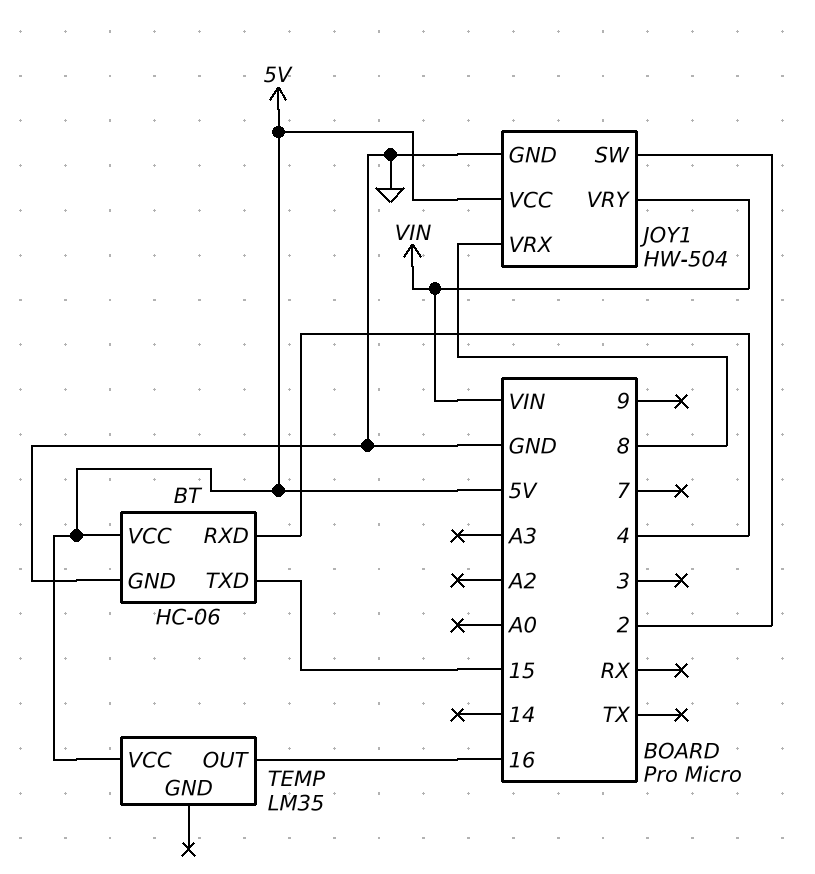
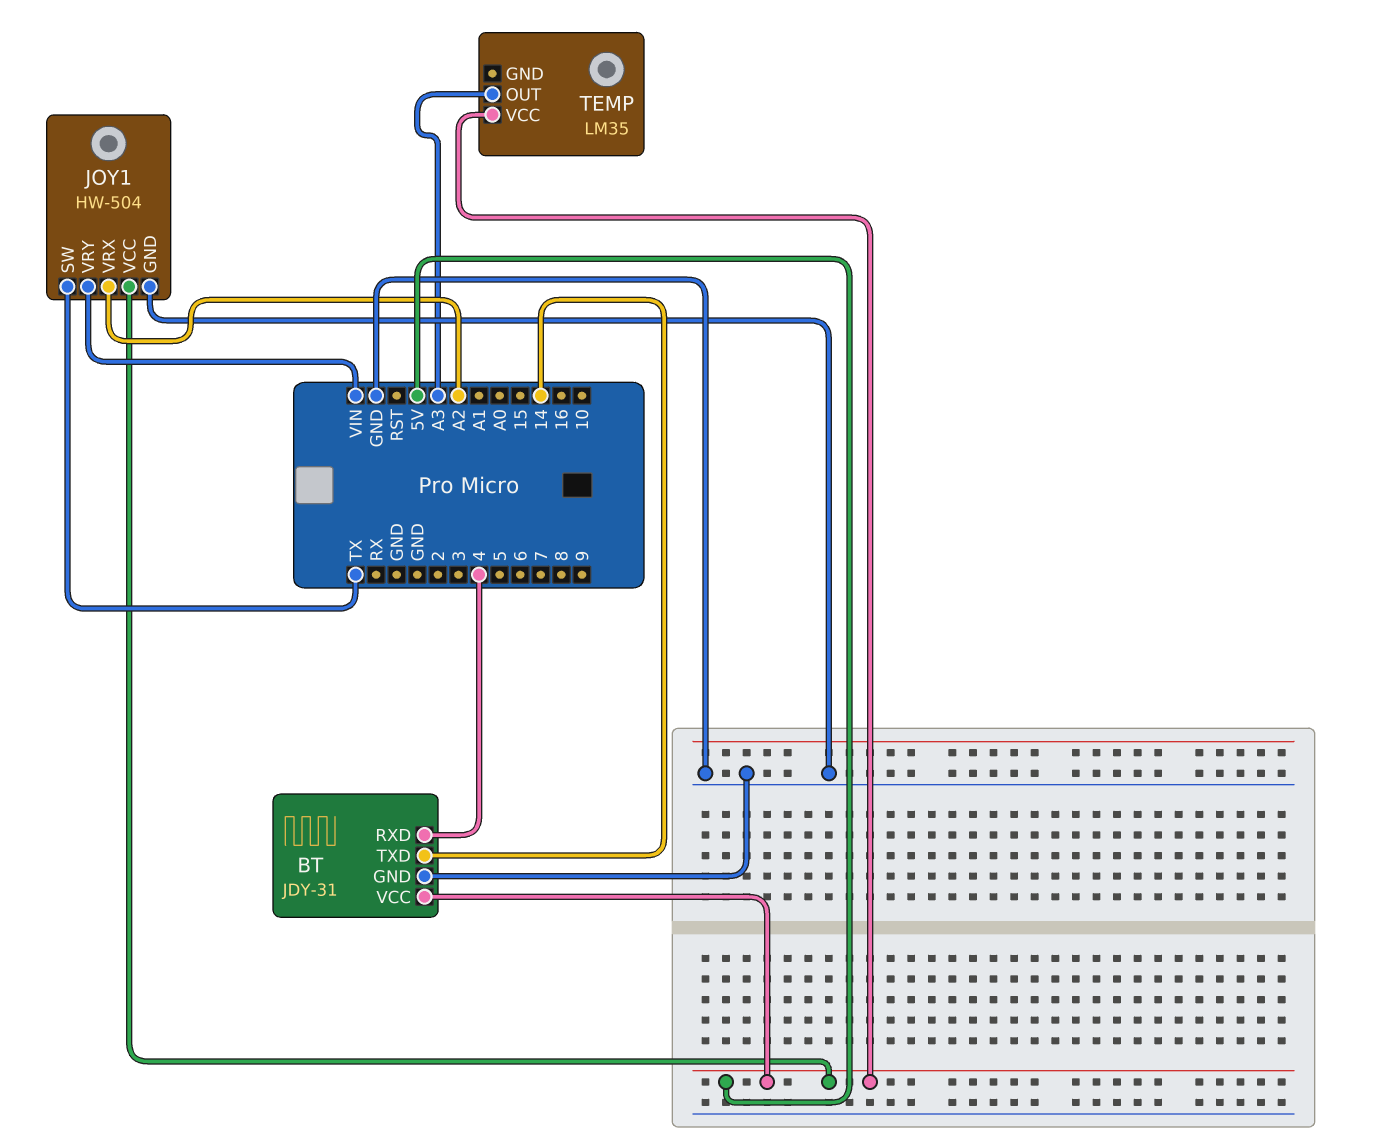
BT: HC-06 -> JDY-31
BT pin TXD: 15 -> 14
JOY1 pin SW: 2 -> TX
JOY1 pin VRX: 8 -> A2
TEMP pin OUT: 16 -> A3

